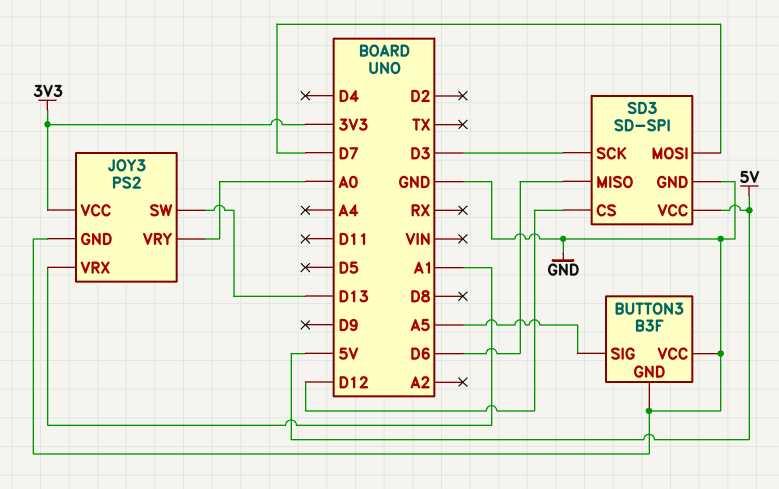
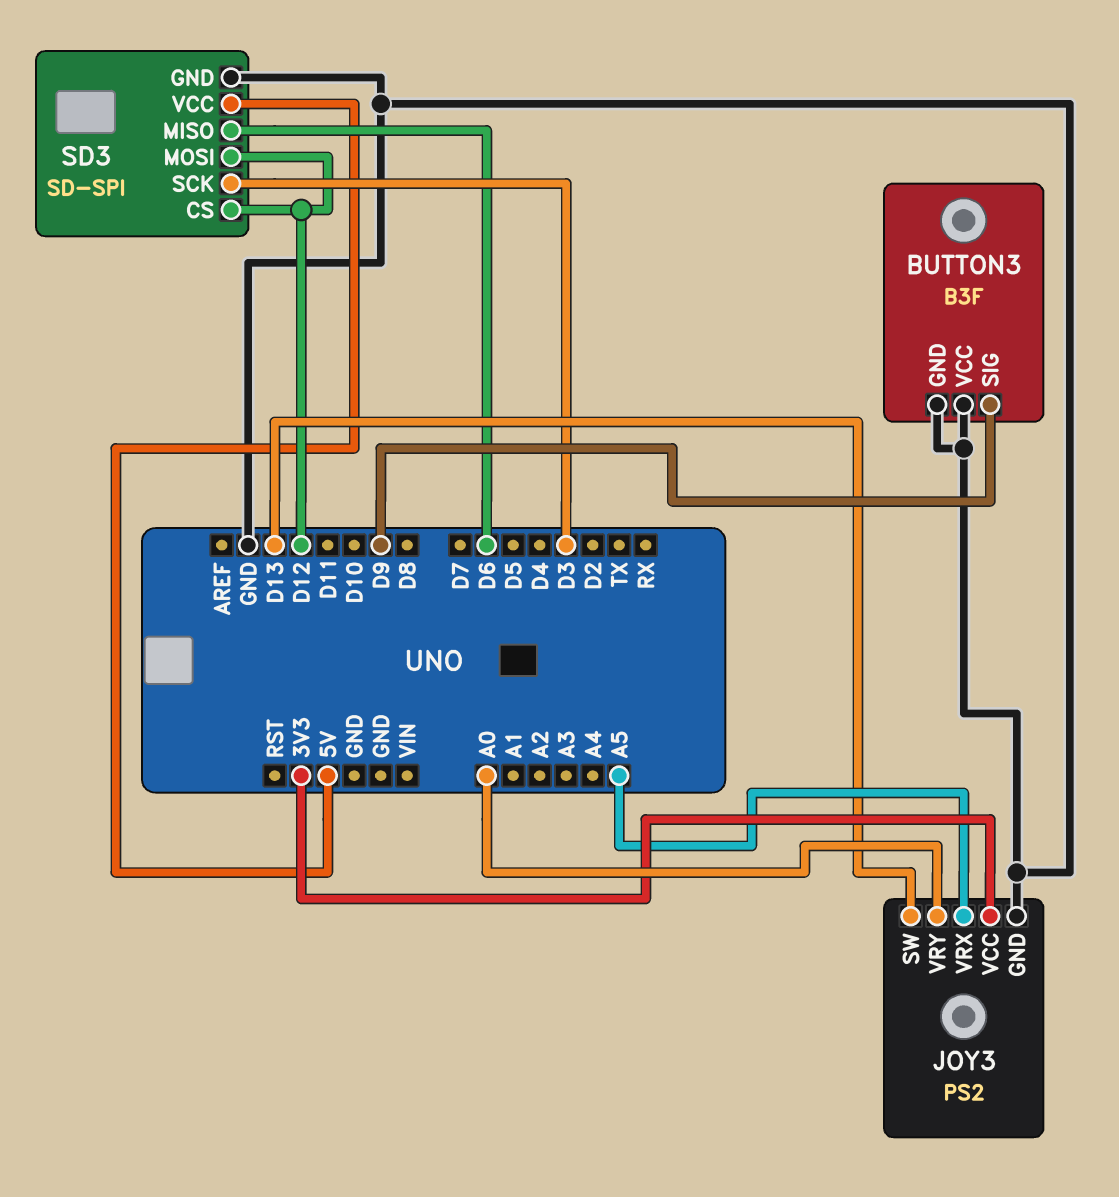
BUTTON3 pin SIG: A5 -> D9
JOY3 pin VRX: A1 -> A5
SD3 pin MOSI: D7 -> D12

